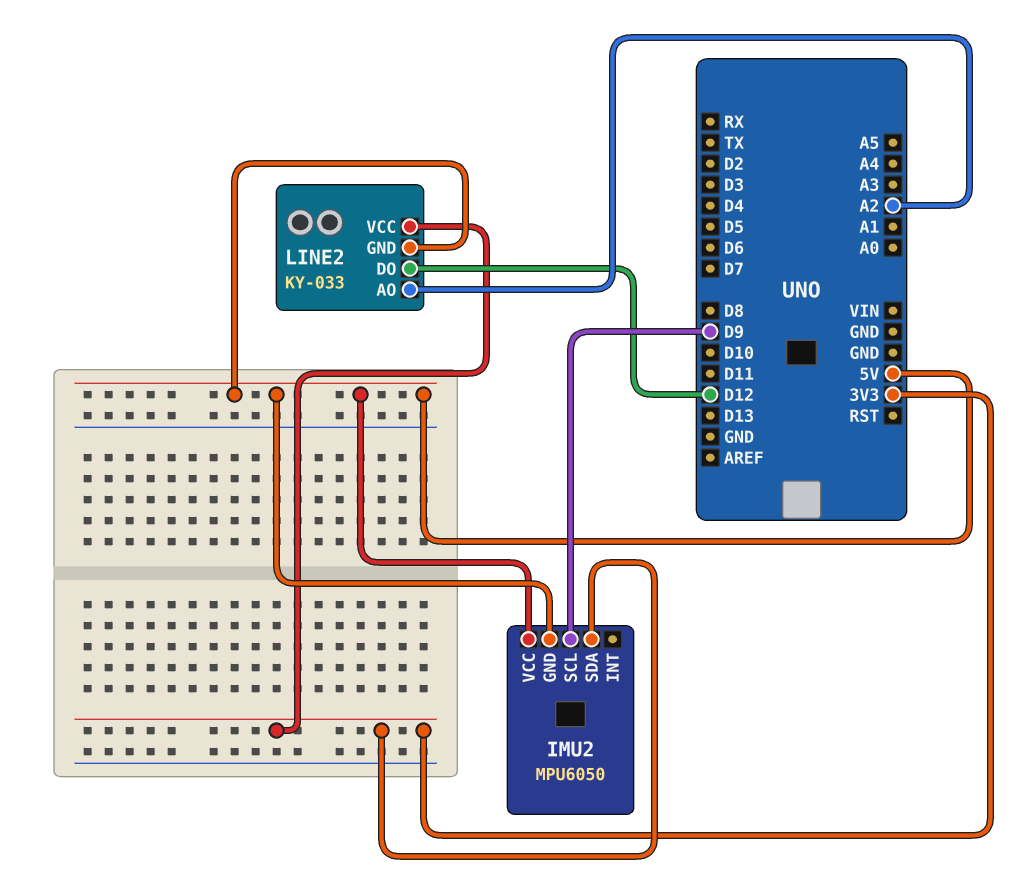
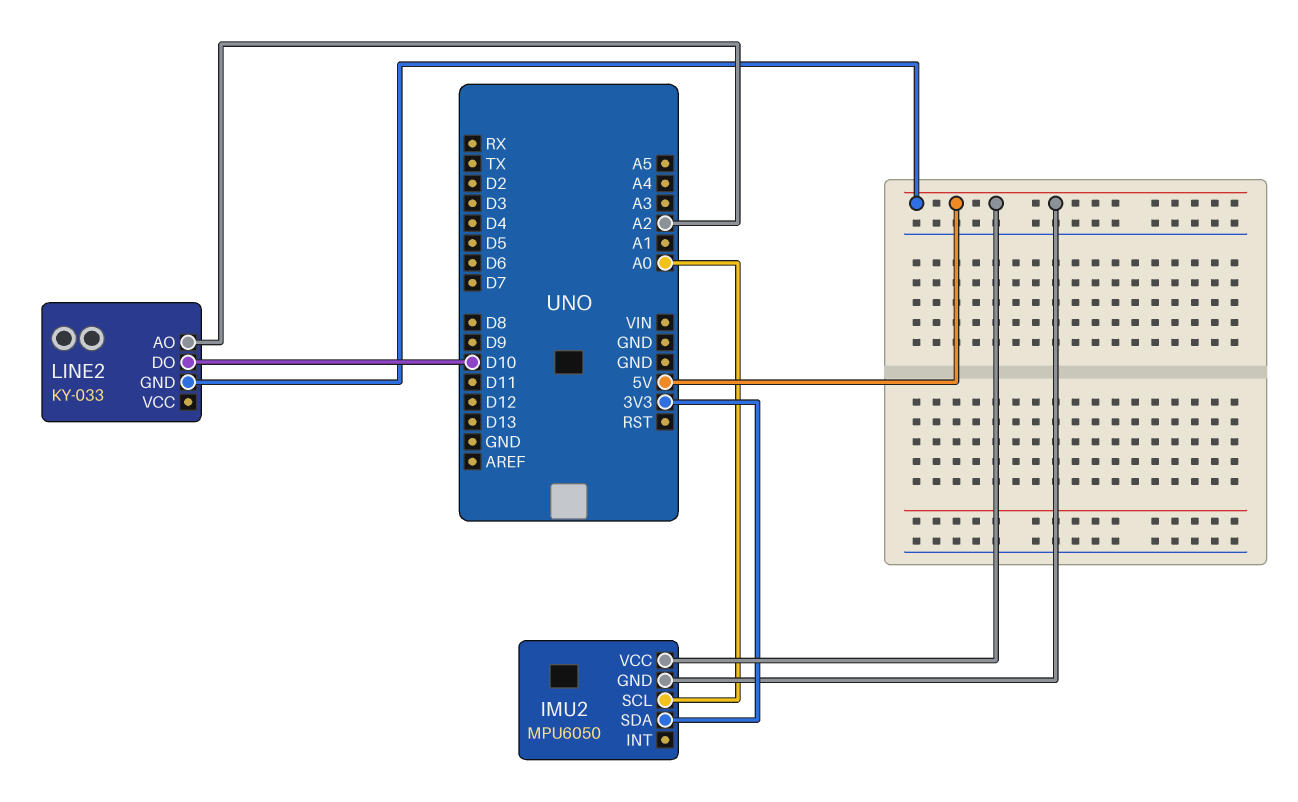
IMU2 pin SCL: D9 -> A0
LINE2 pin DO: D12 -> D10
LINE2 pin VCC: 3V3 -> none

